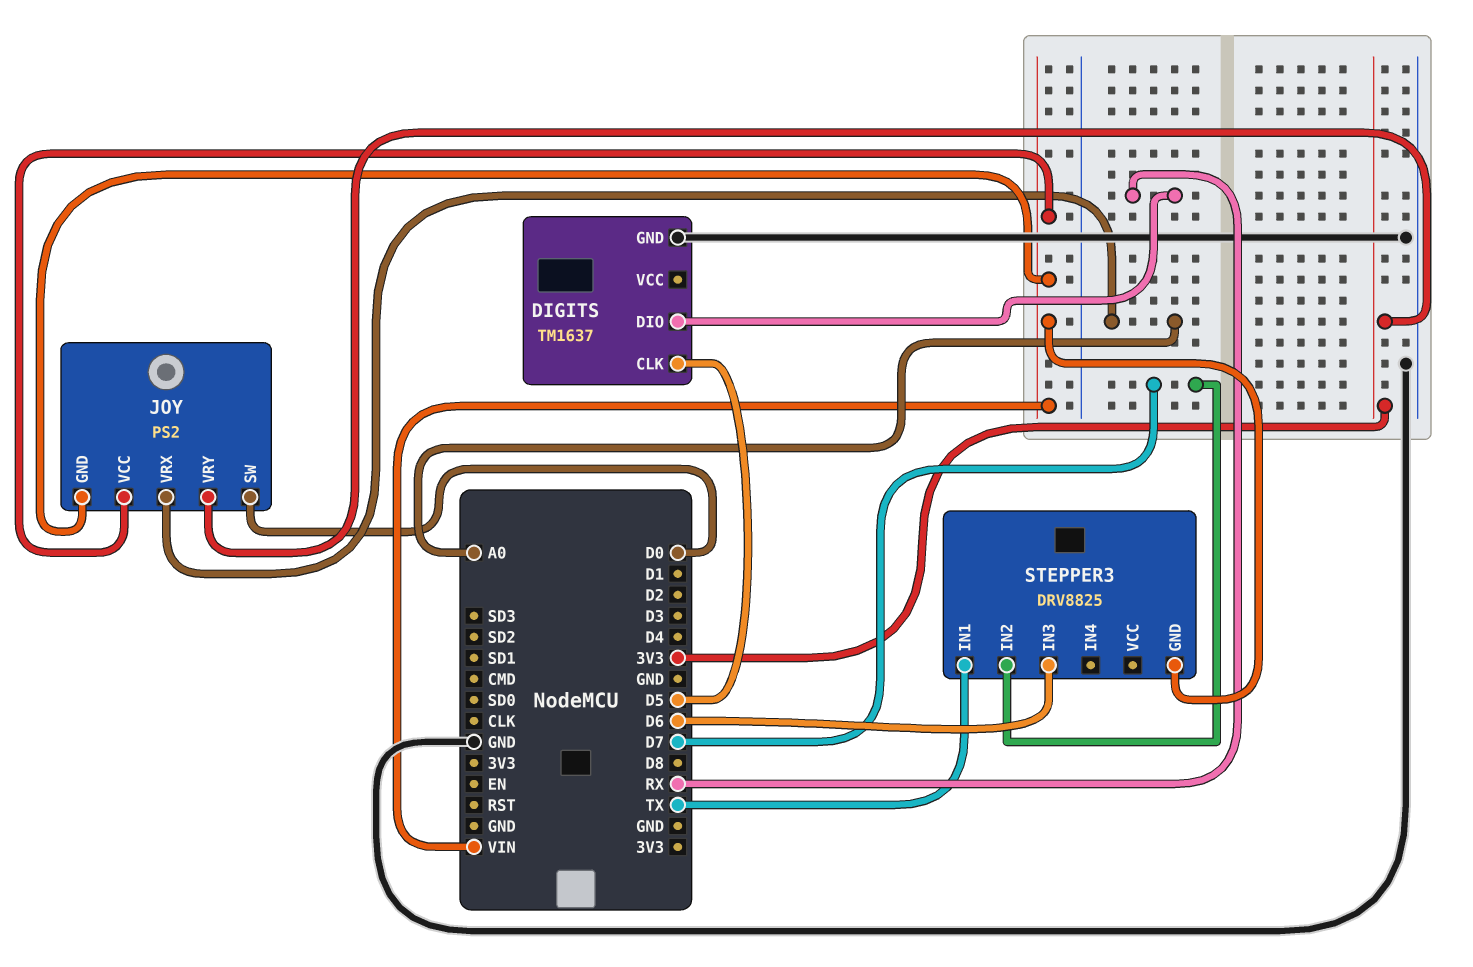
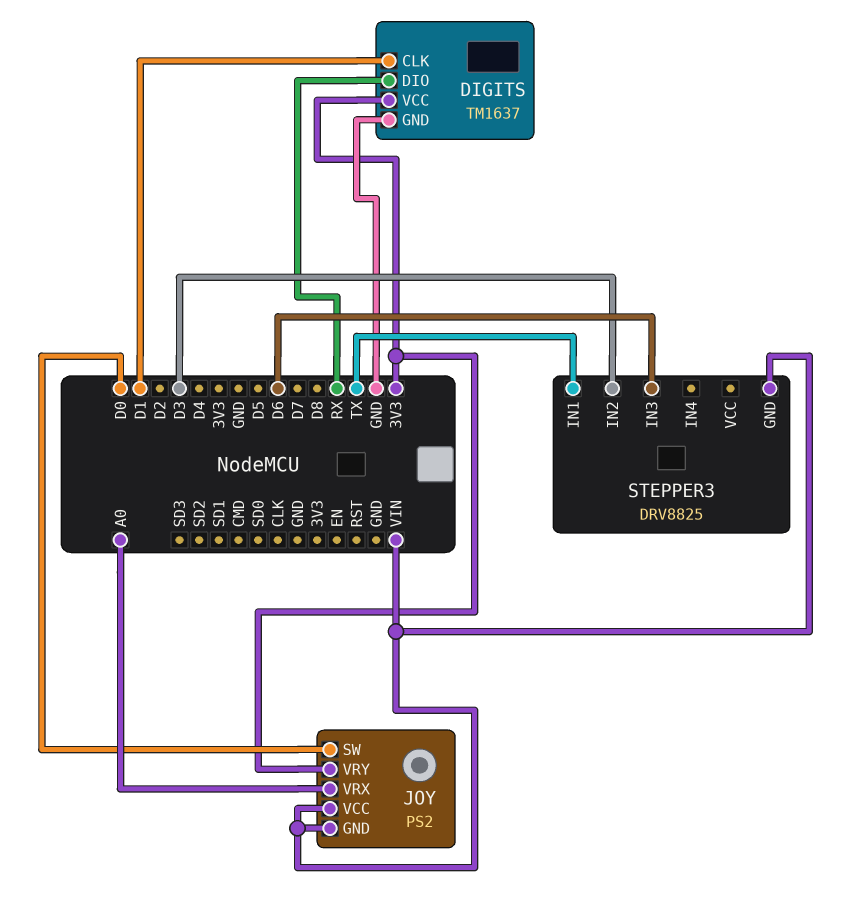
DIGITS pin CLK: D5 -> D1
DIGITS pin VCC: none -> 3V3
STEPPER3 pin IN2: D7 -> D3

